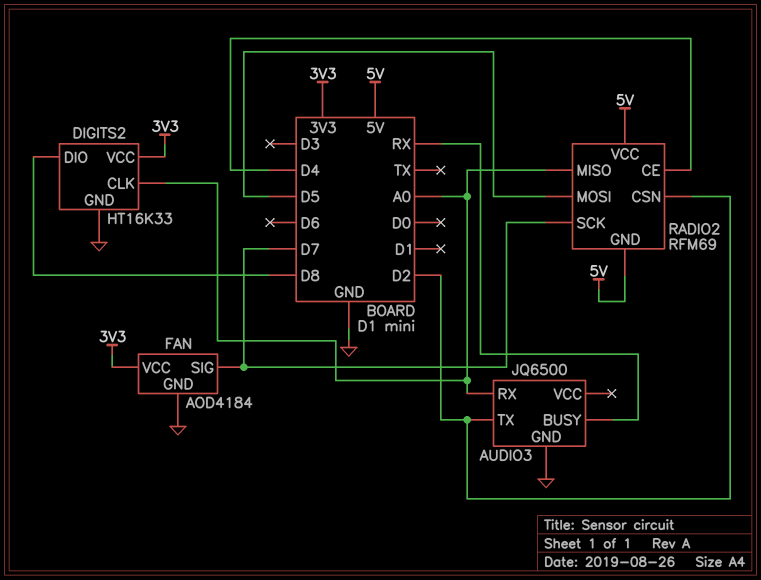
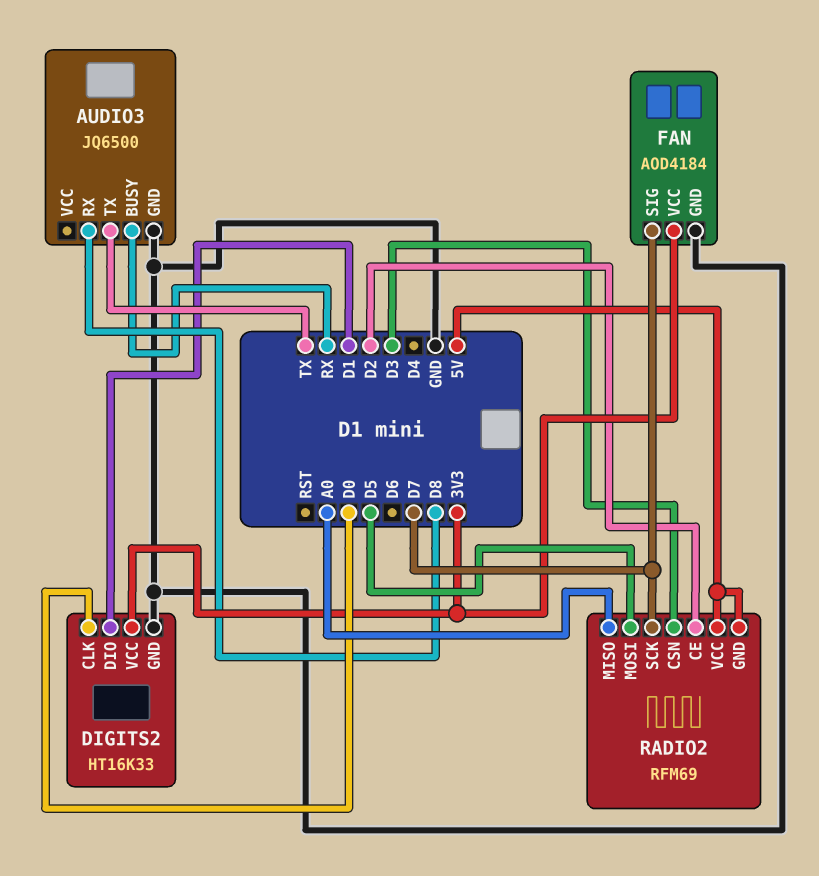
AUDIO3 pin RX: A0 -> D8
AUDIO3 pin TX: D2 -> TX
DIGITS2 pin CLK: A0 -> D0
DIGITS2 pin DIO: D8 -> D1
RADIO2 pin CE: D4 -> D2
RADIO2 pin CSN: D2 -> D3

